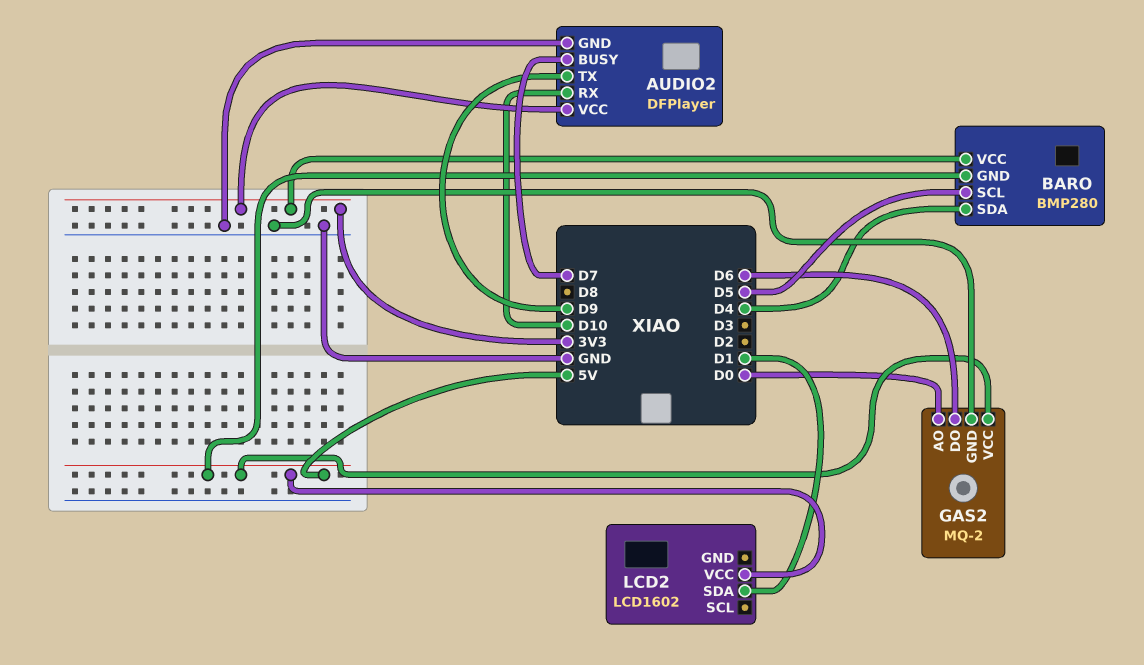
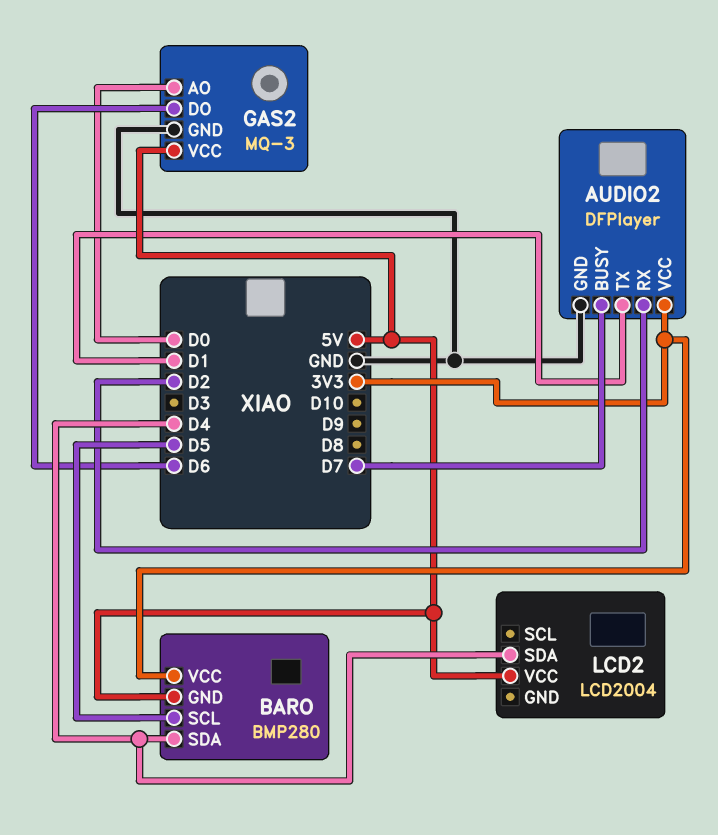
AUDIO2 pin RX: D10 -> D2
AUDIO2 pin TX: D9 -> D1
GAS2: MQ-2 -> MQ-3
LCD2: LCD1602 -> LCD2004
LCD2 pin SDA: D1 -> D4

